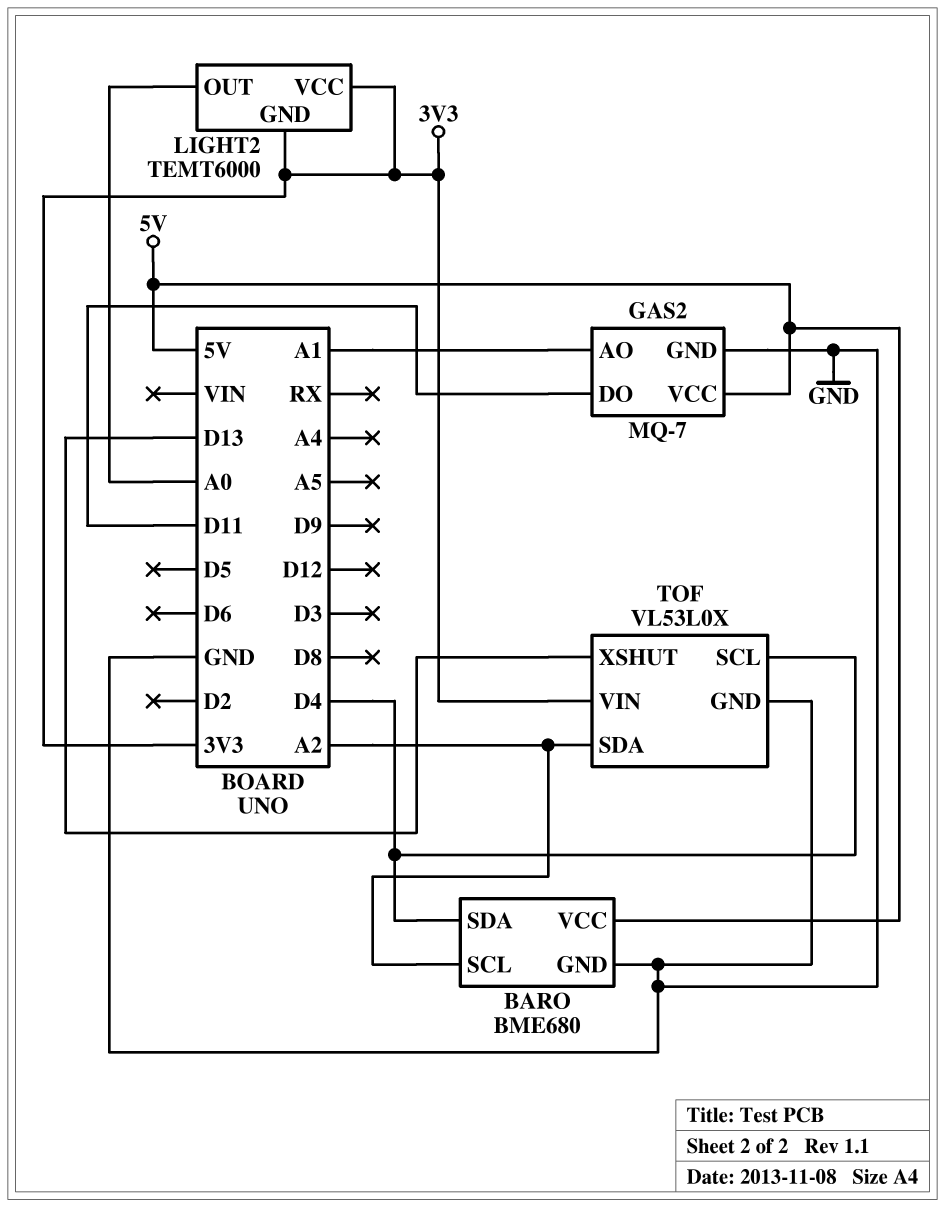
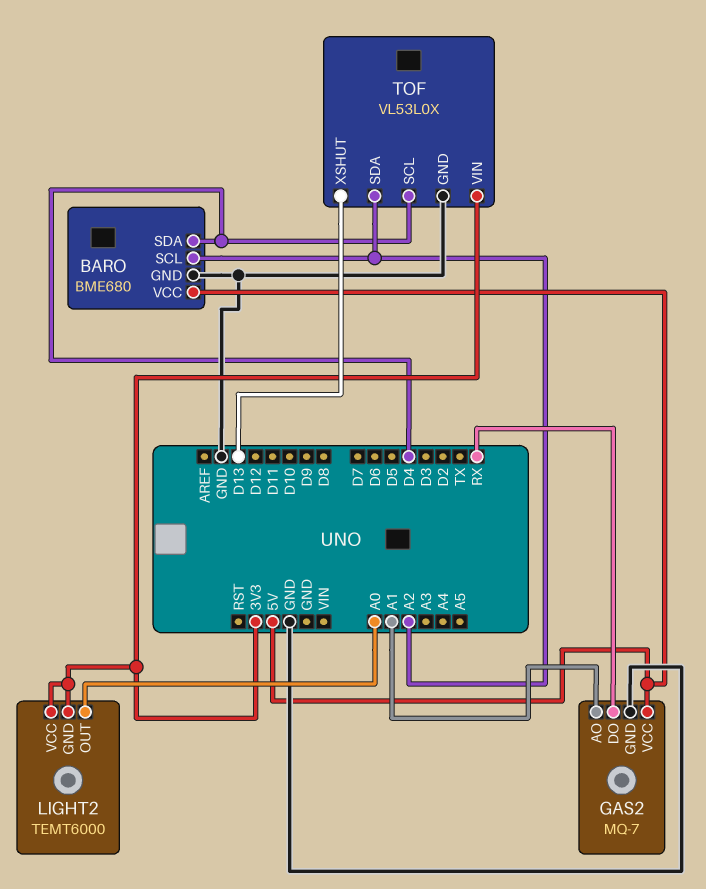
GAS2 pin DO: D11 -> RX

